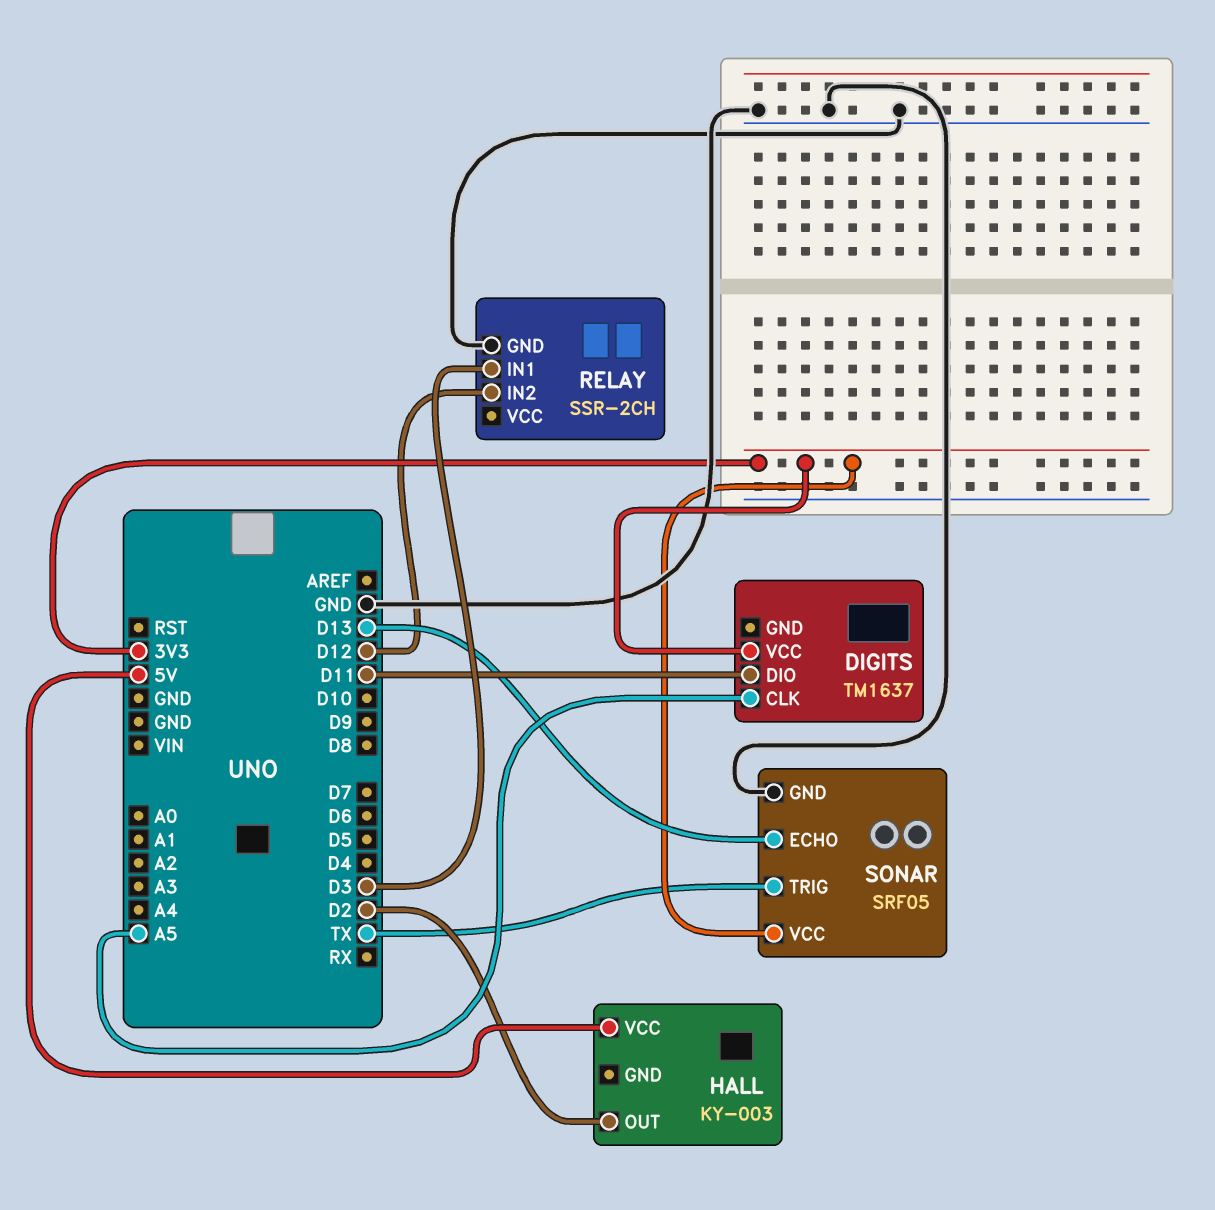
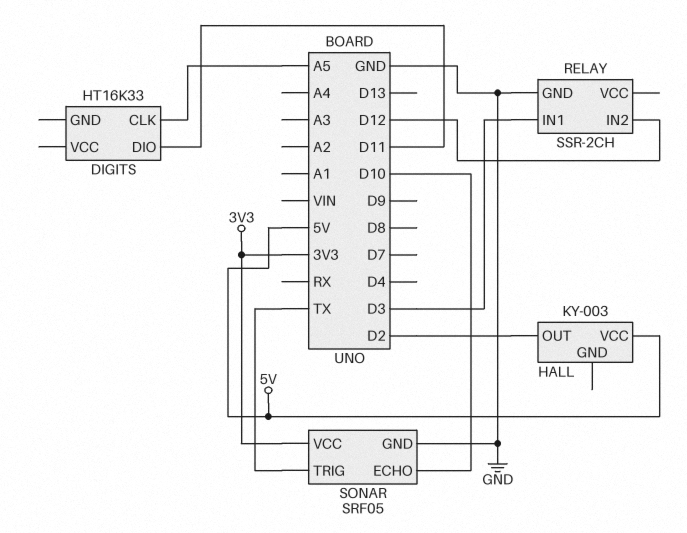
DIGITS: TM1637 -> HT16K33
DIGITS pin VCC: 3V3 -> none
SONAR pin ECHO: D13 -> D10

